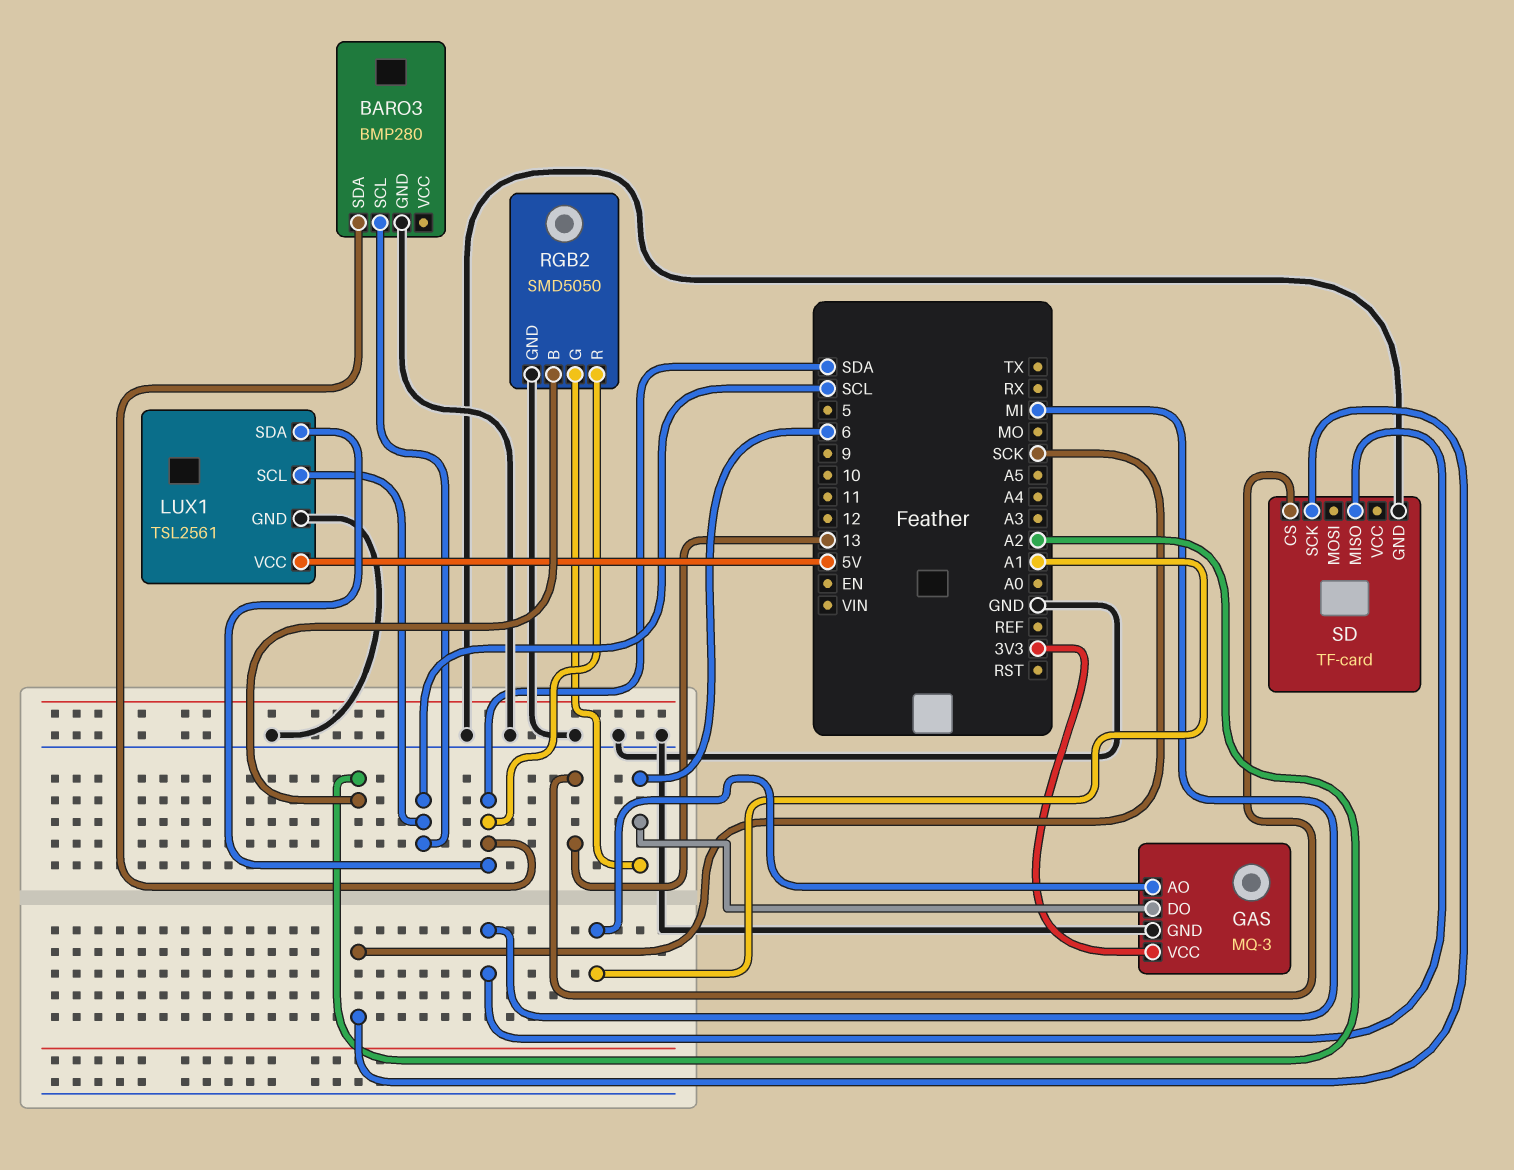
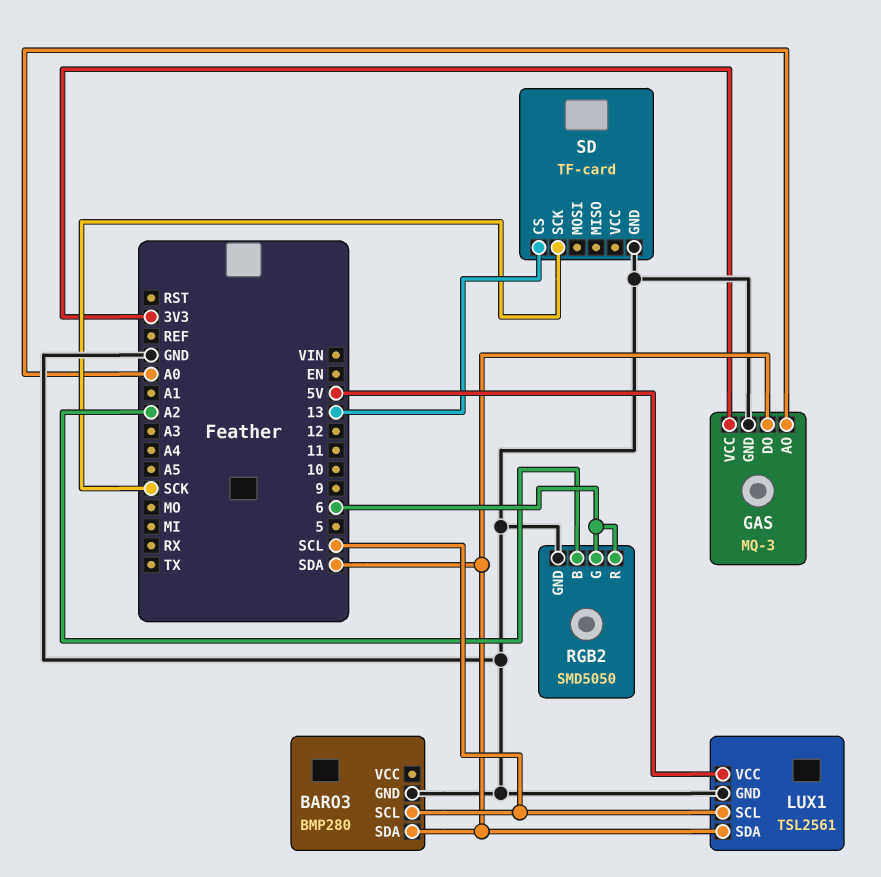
GAS pin AO: A1 -> A0
GAS pin DO: 6 -> SDA
RGB2 pin R: SDA -> 6
SD pin MISO: MI -> none

